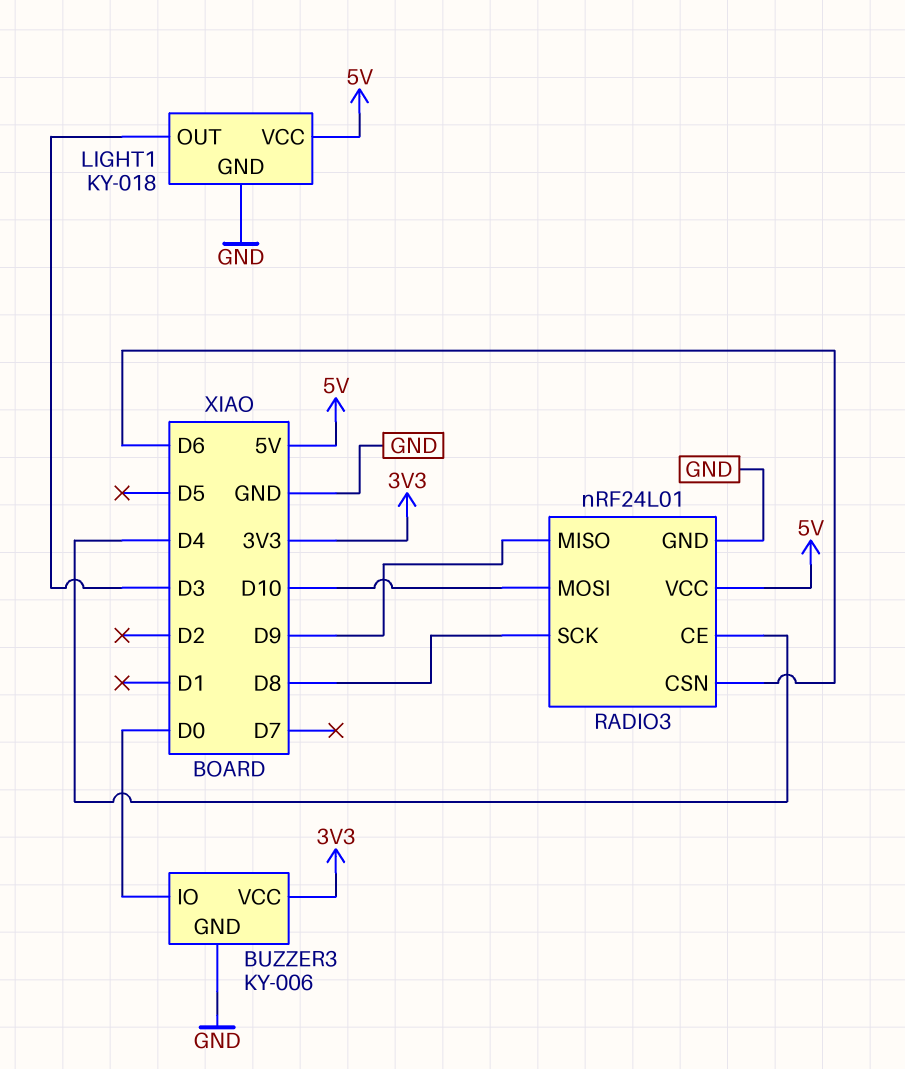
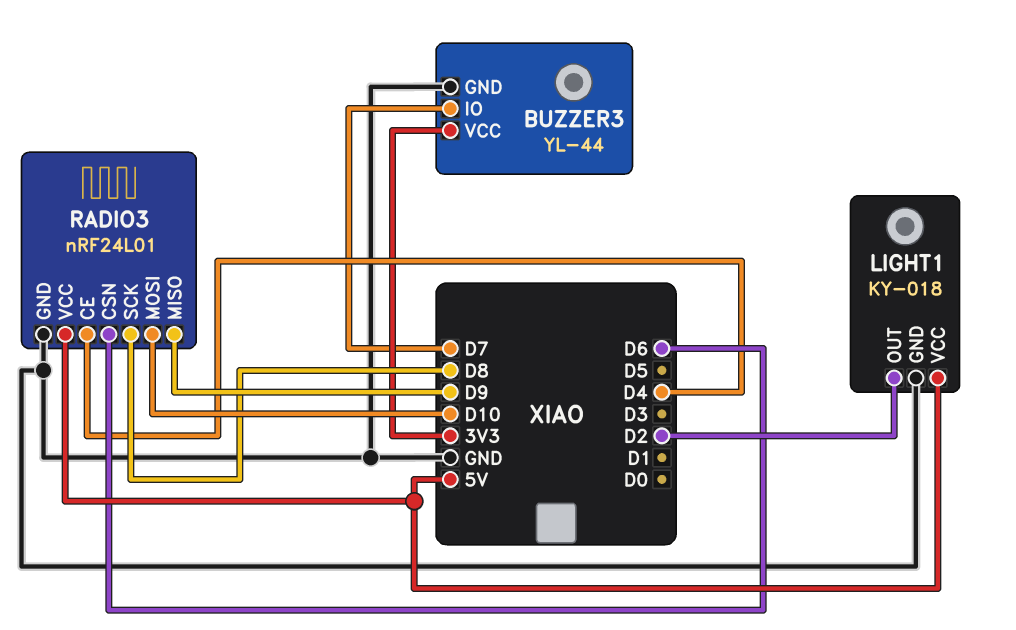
BUZZER3: KY-006 -> YL-44
BUZZER3 pin IO: D0 -> D7
LIGHT1 pin OUT: D3 -> D2

